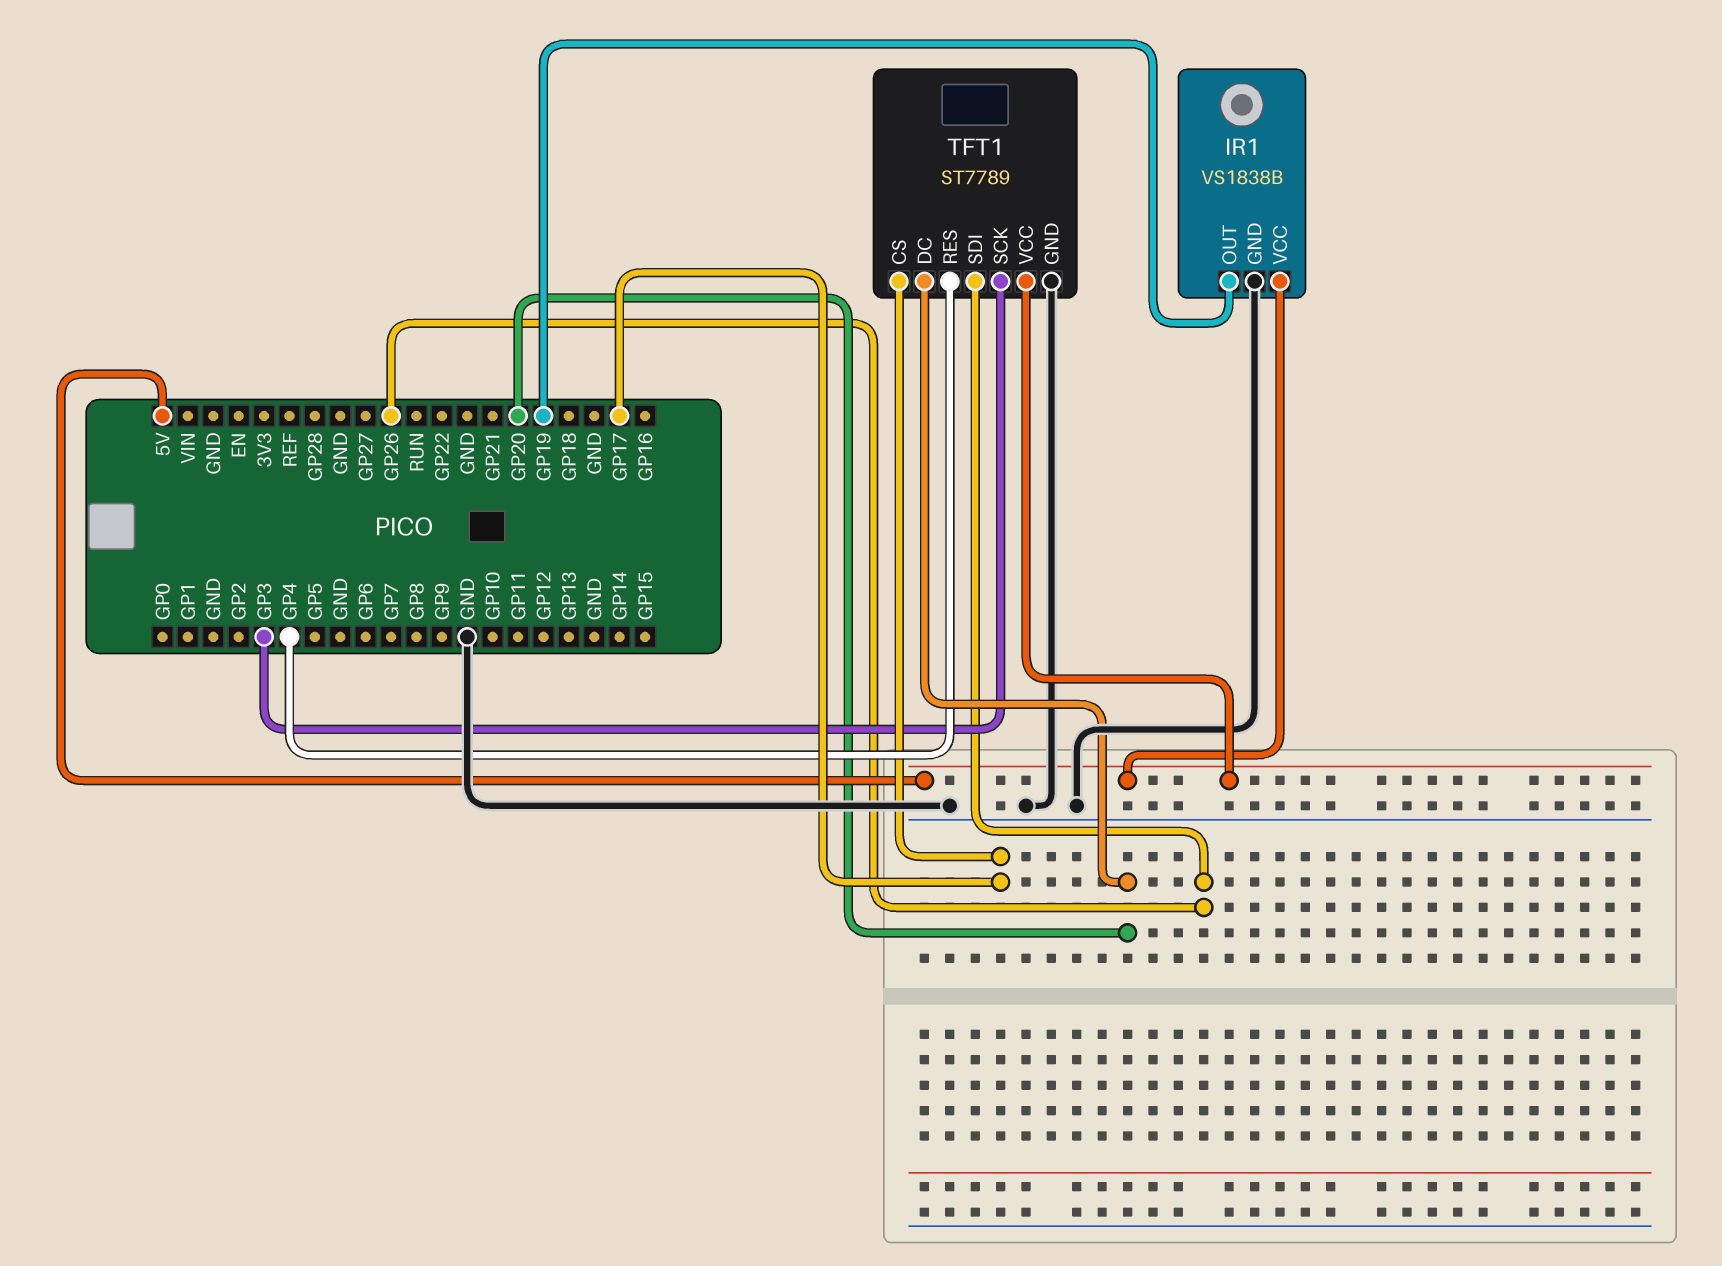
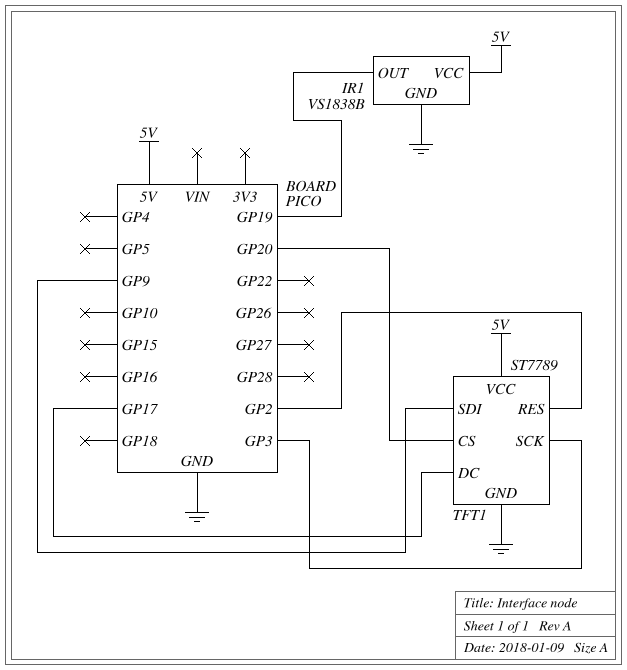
TFT1 pin CS: GP17 -> GP20
TFT1 pin DC: GP20 -> GP17
TFT1 pin RES: GP4 -> GP2
TFT1 pin SDI: GP26 -> GP9

